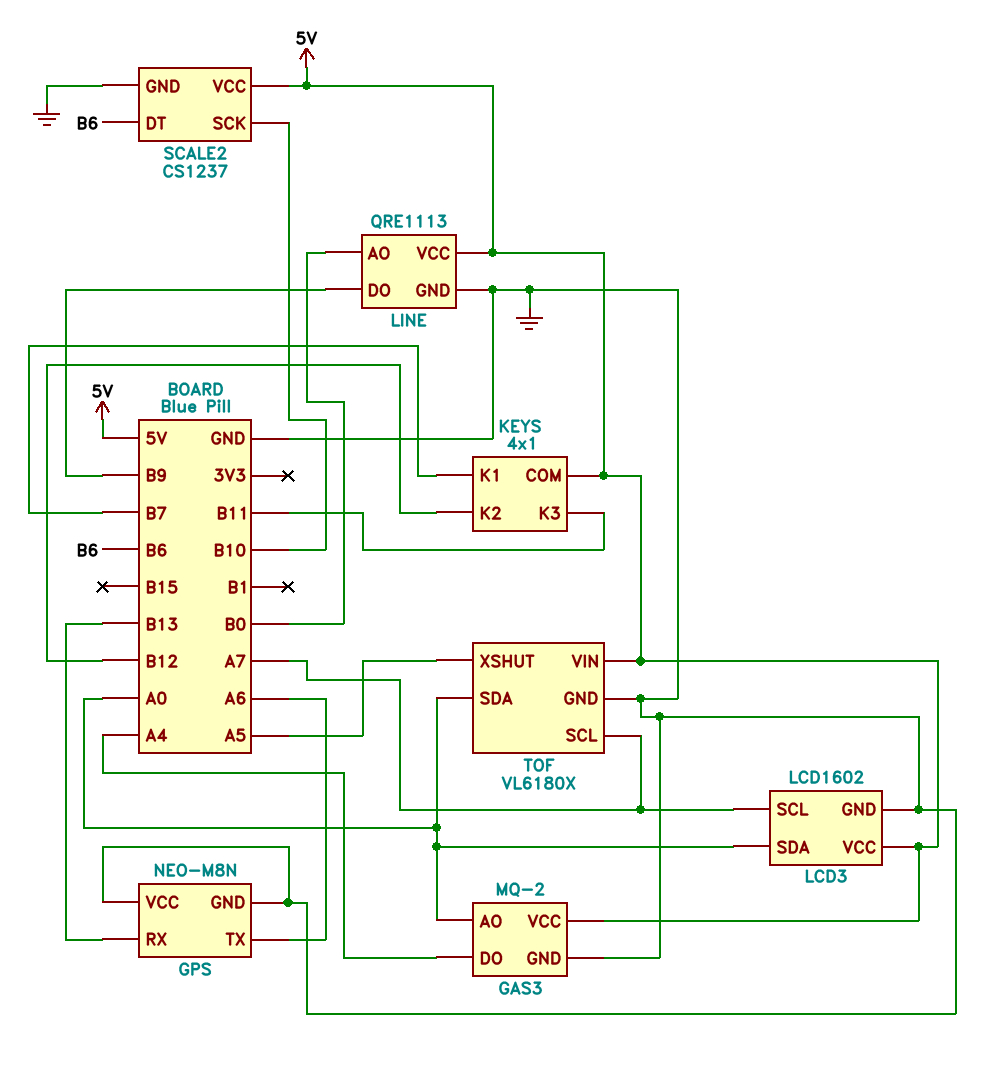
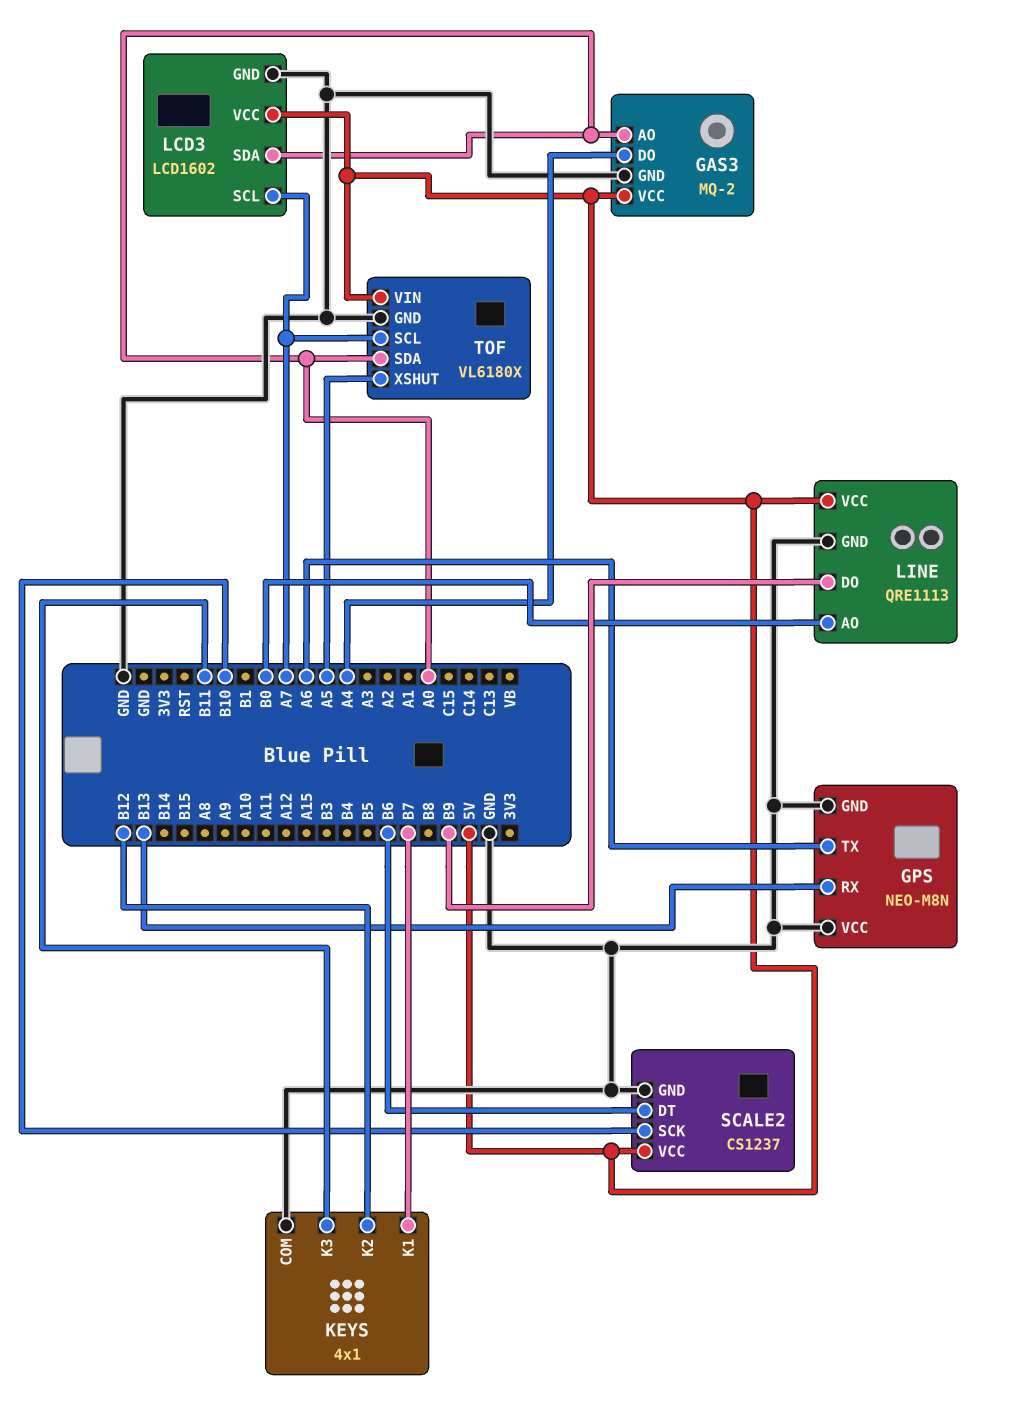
KEYS pin COM: 5V -> GND

